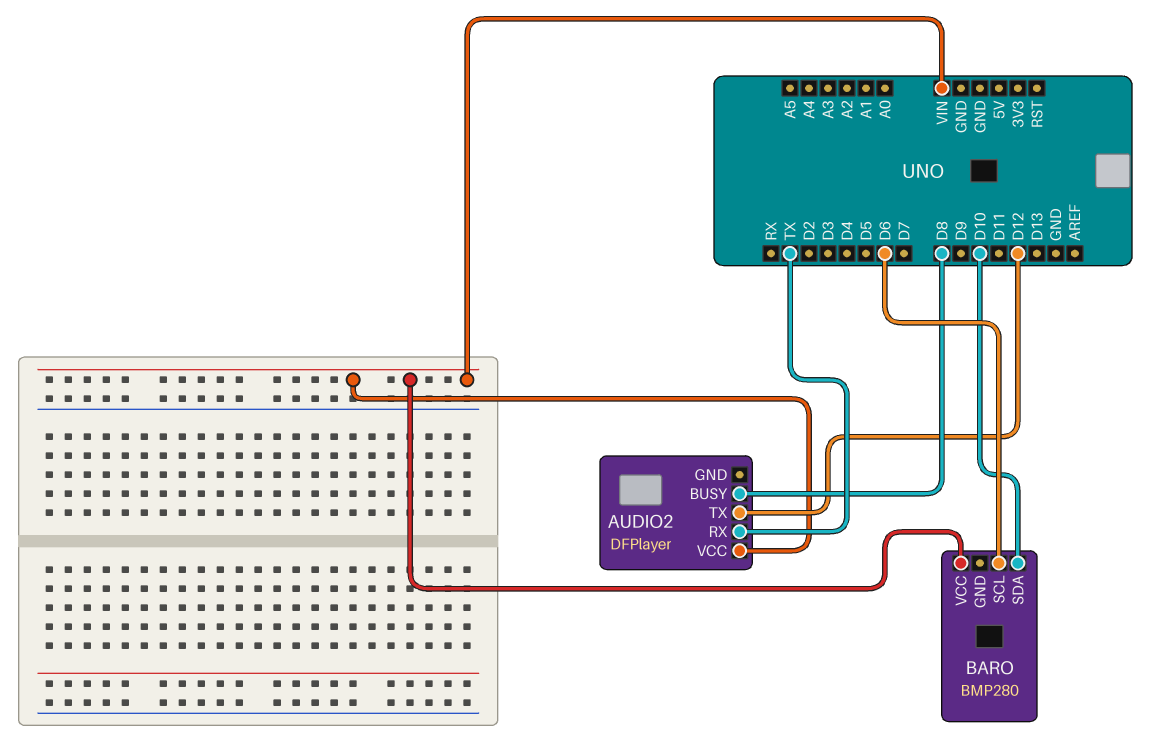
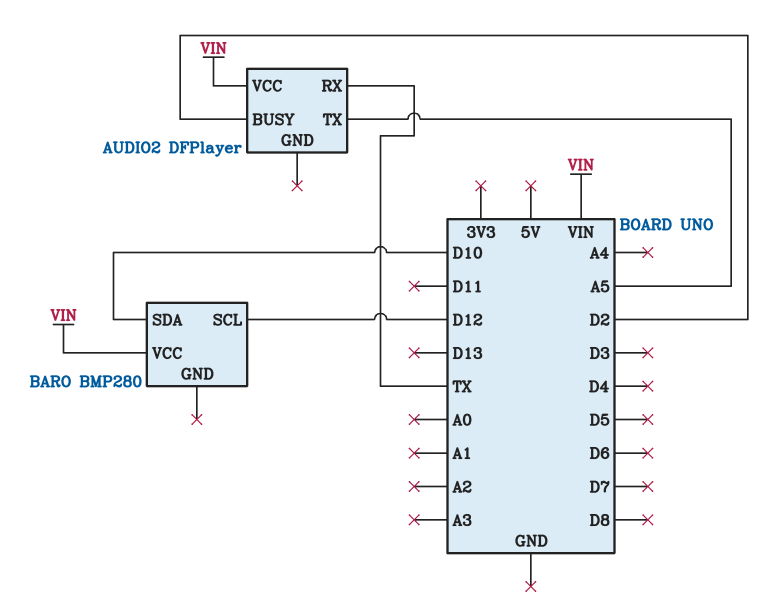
AUDIO2 pin BUSY: D8 -> D2
AUDIO2 pin TX: D12 -> A5
BARO pin SCL: D6 -> D12

